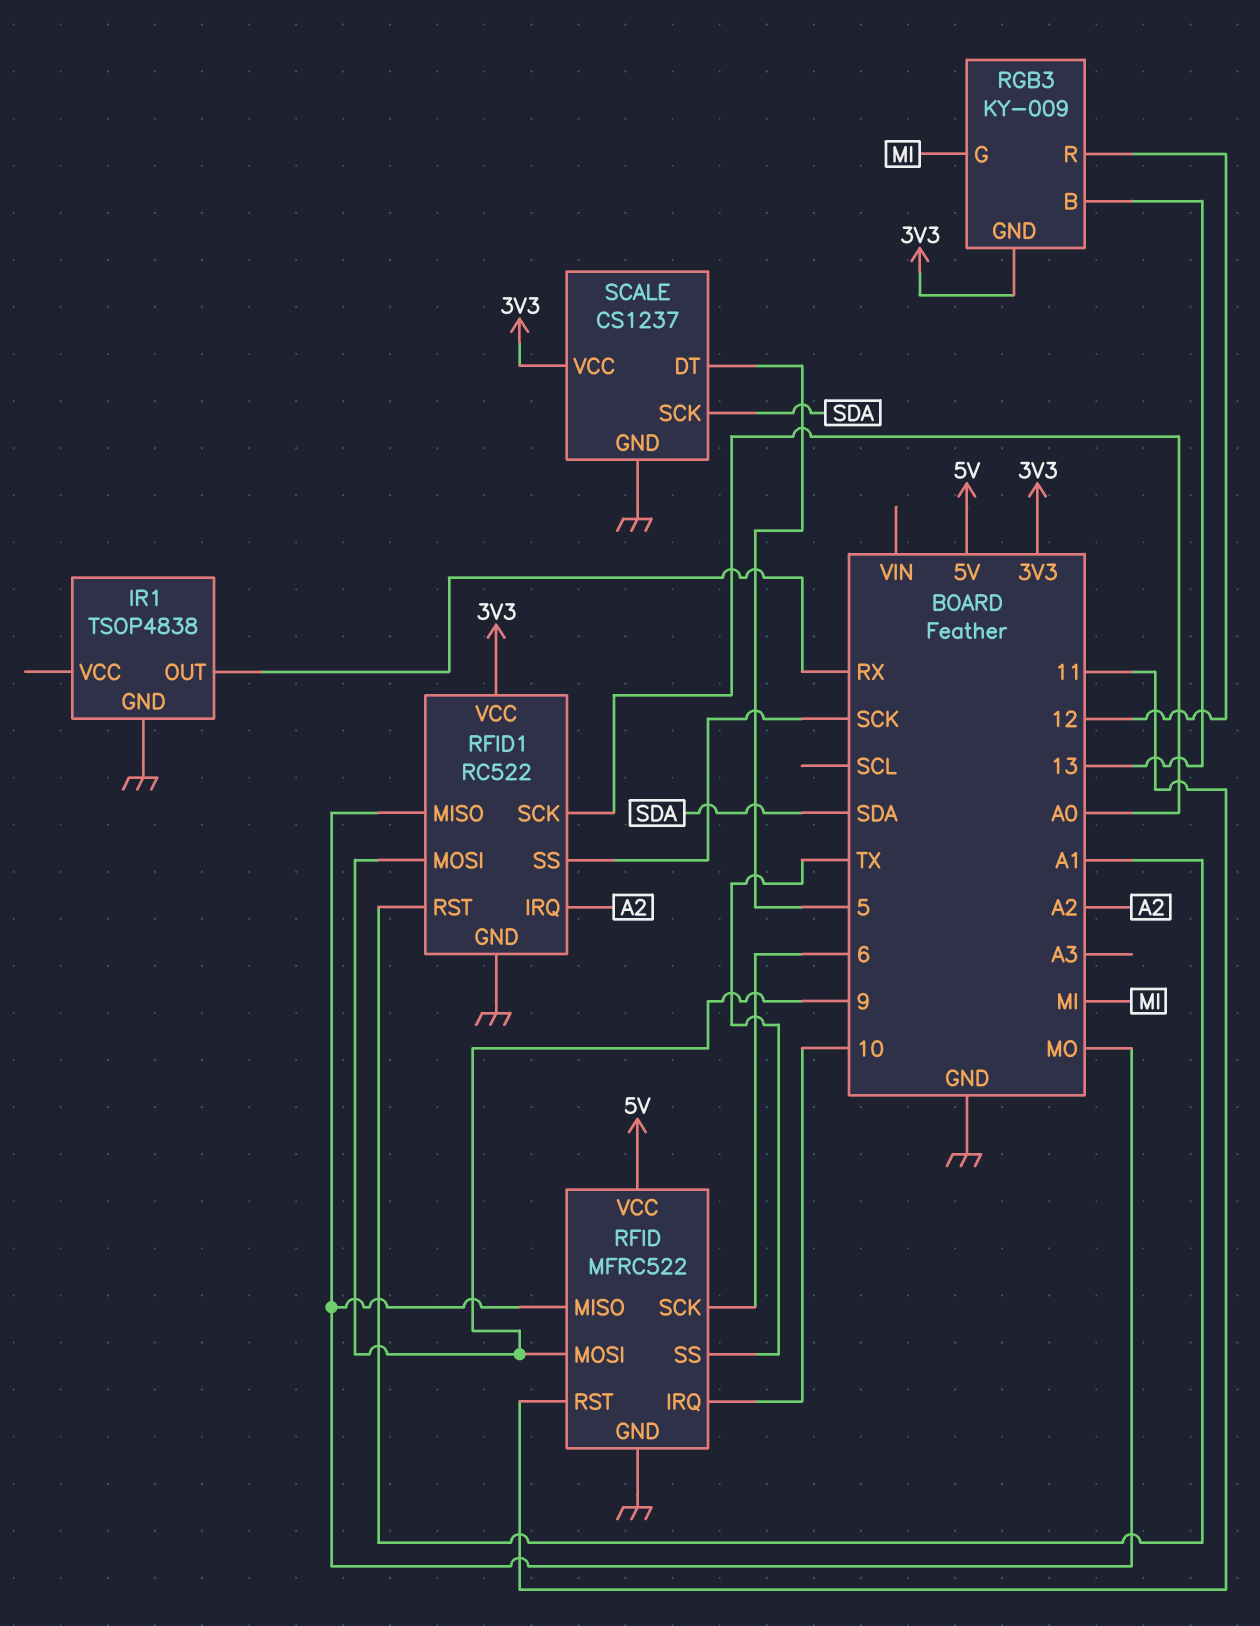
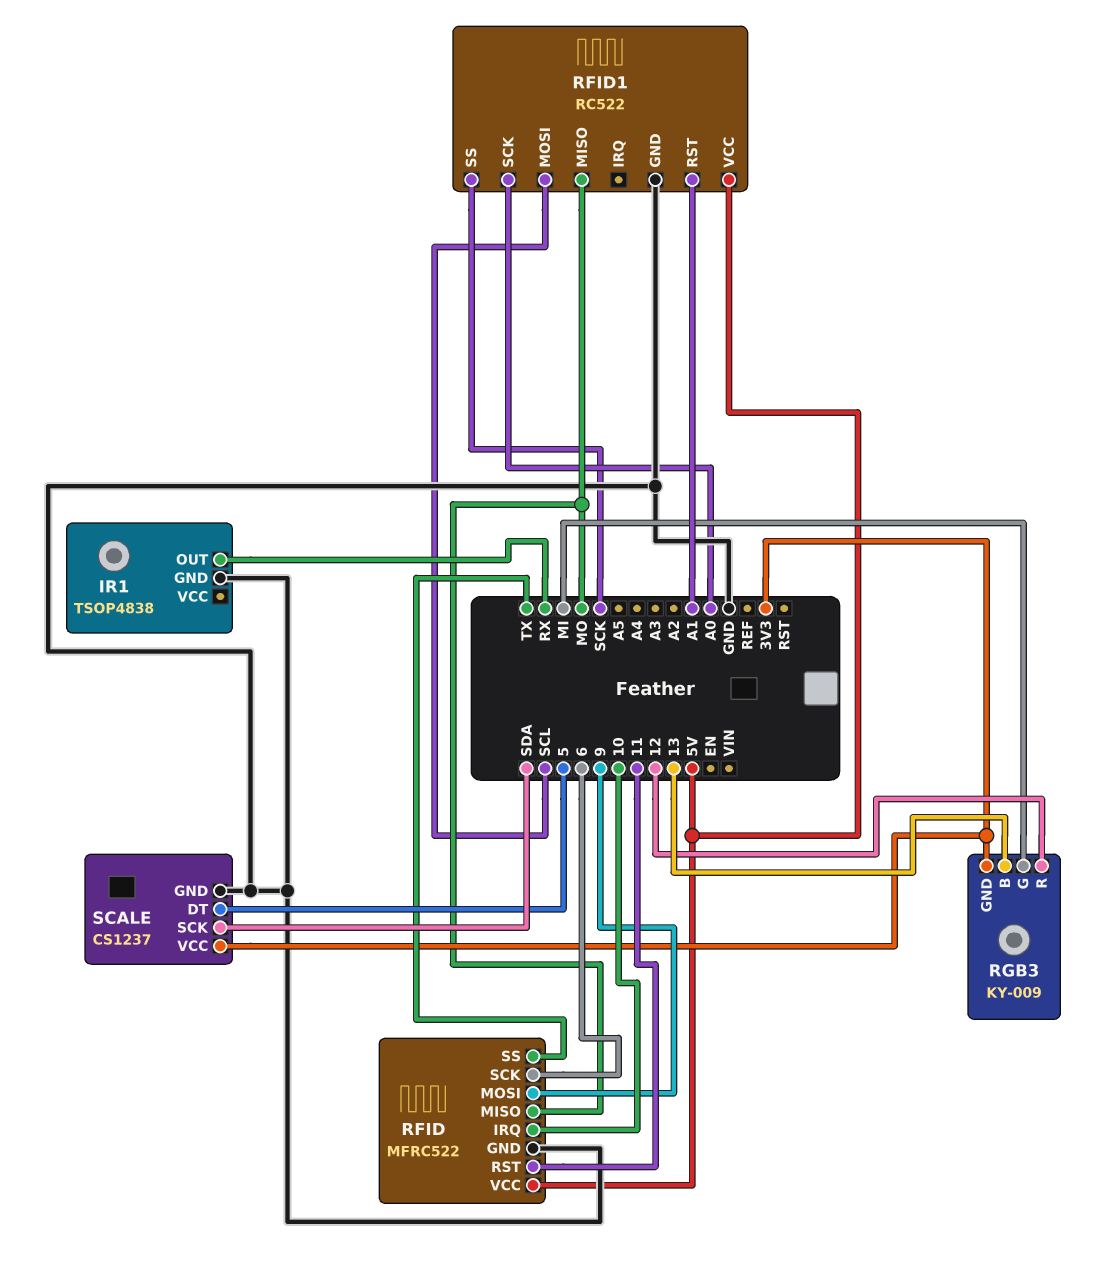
RFID1 pin IRQ: A2 -> none
RFID1 pin MOSI: 9 -> SCL
RFID1 pin VCC: 3V3 -> 5V

